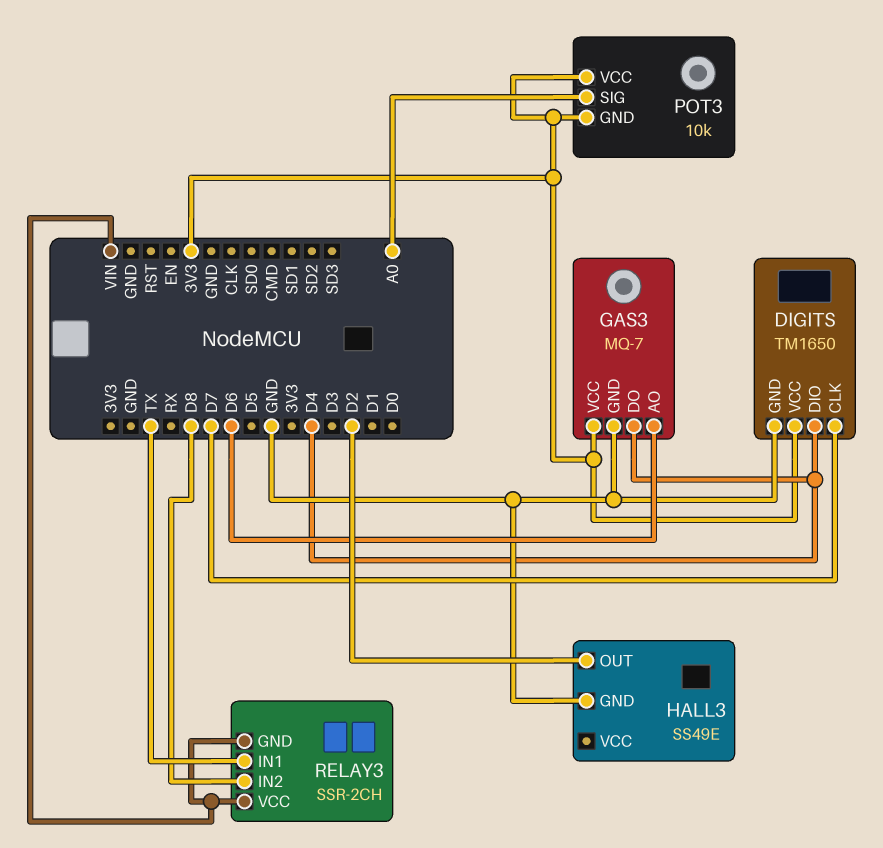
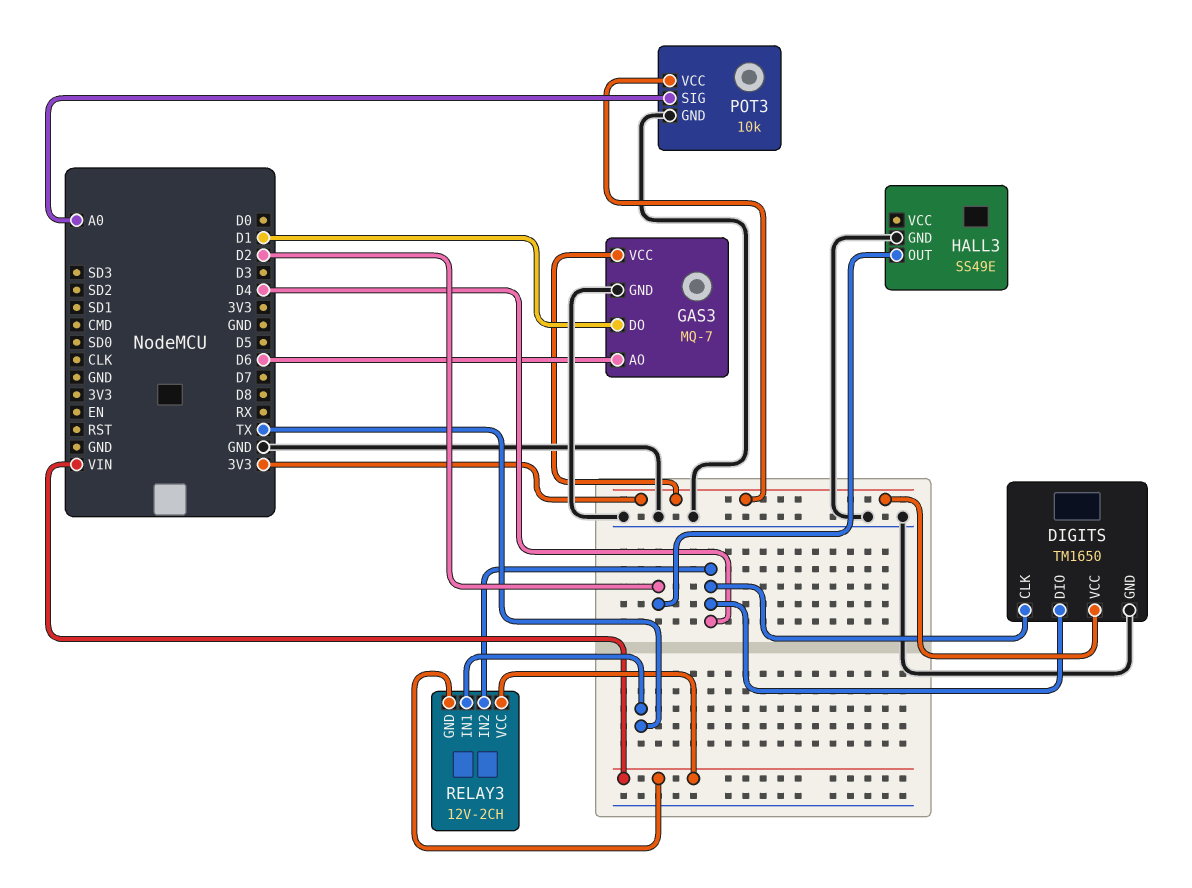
DIGITS pin CLK: D7 -> D4
GAS3 pin DO: D4 -> D1
POT3 pin GND: 3V3 -> GND
RELAY3: SSR-2CH -> 12V-2CH
RELAY3 pin IN2: D8 -> D4

